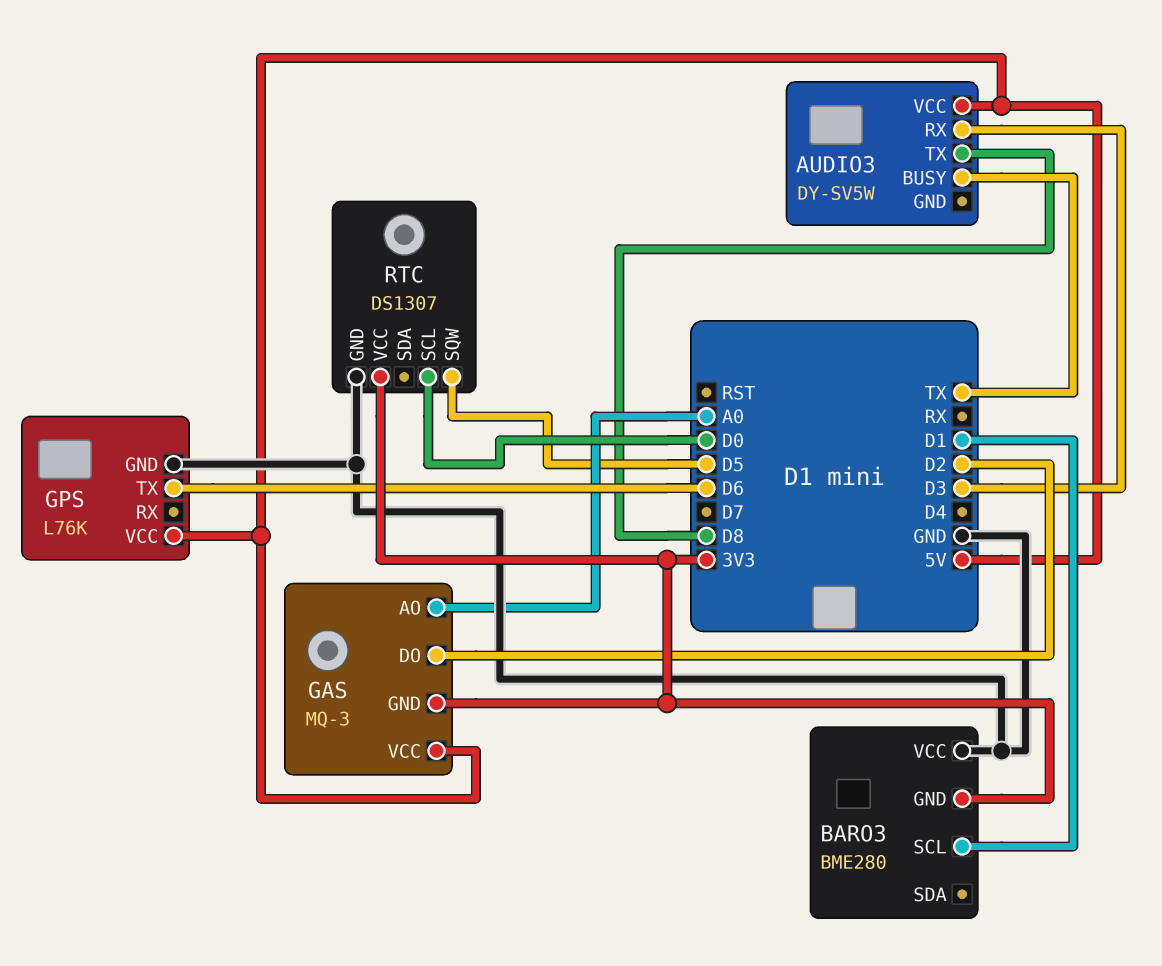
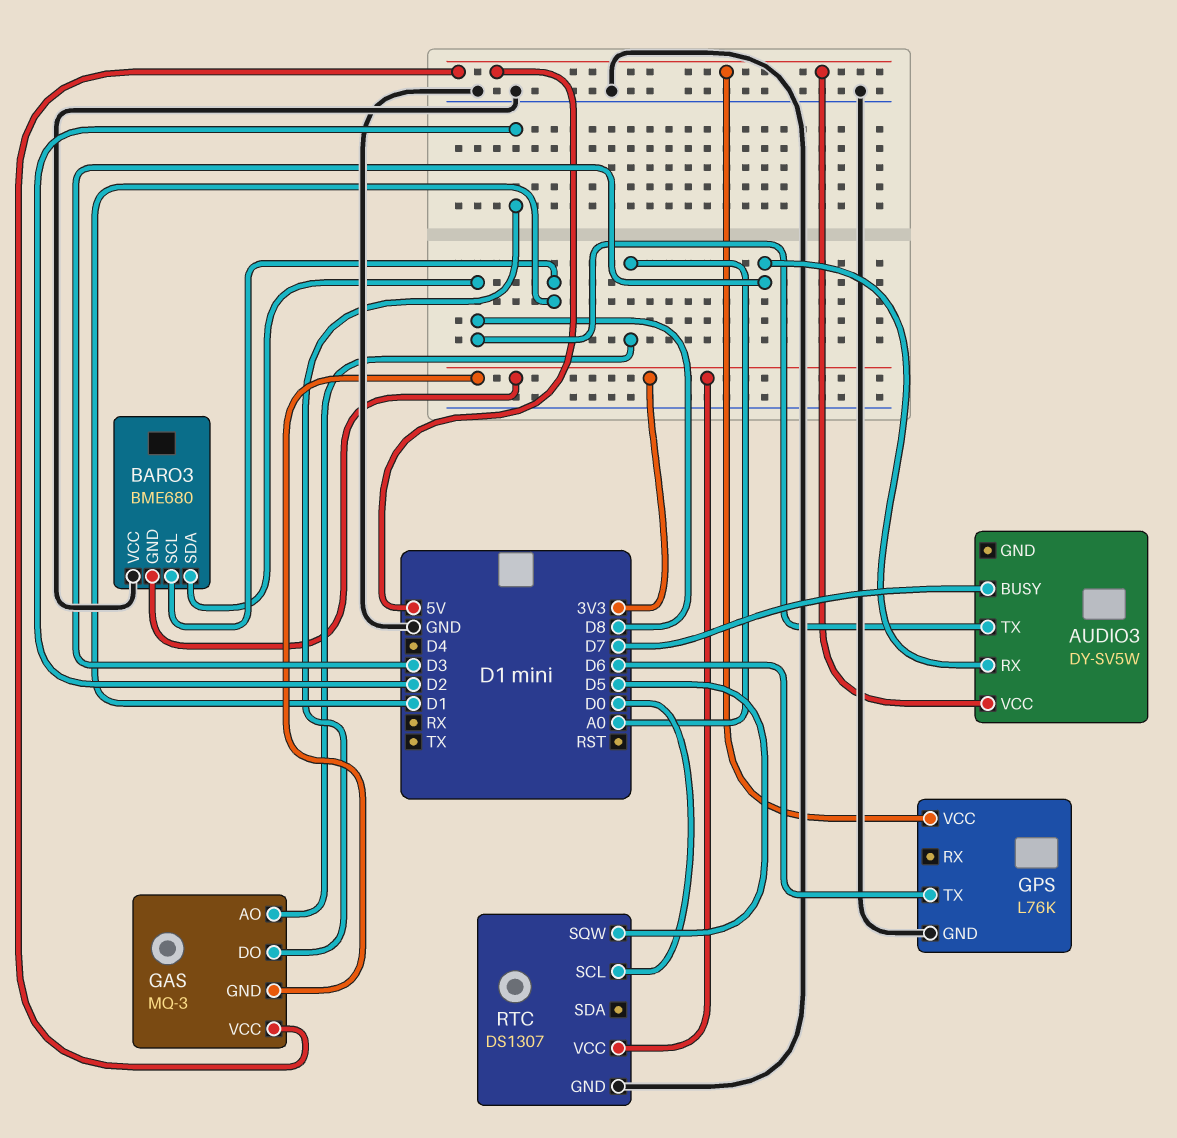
AUDIO3 pin BUSY: TX -> D7
BARO3: BME280 -> BME680
BARO3 pin SDA: none -> D8

